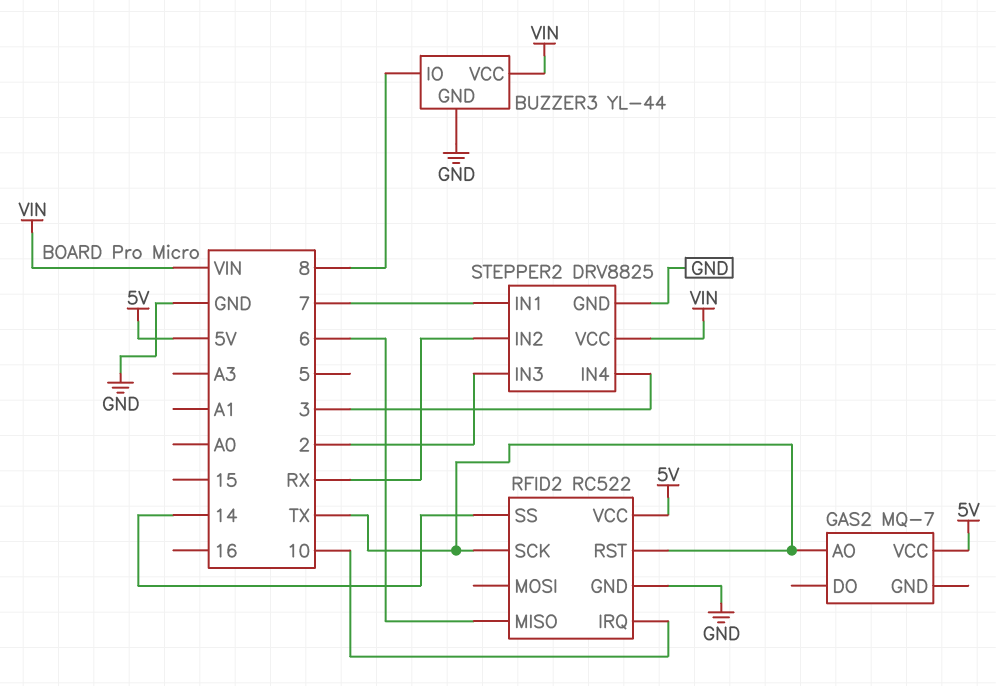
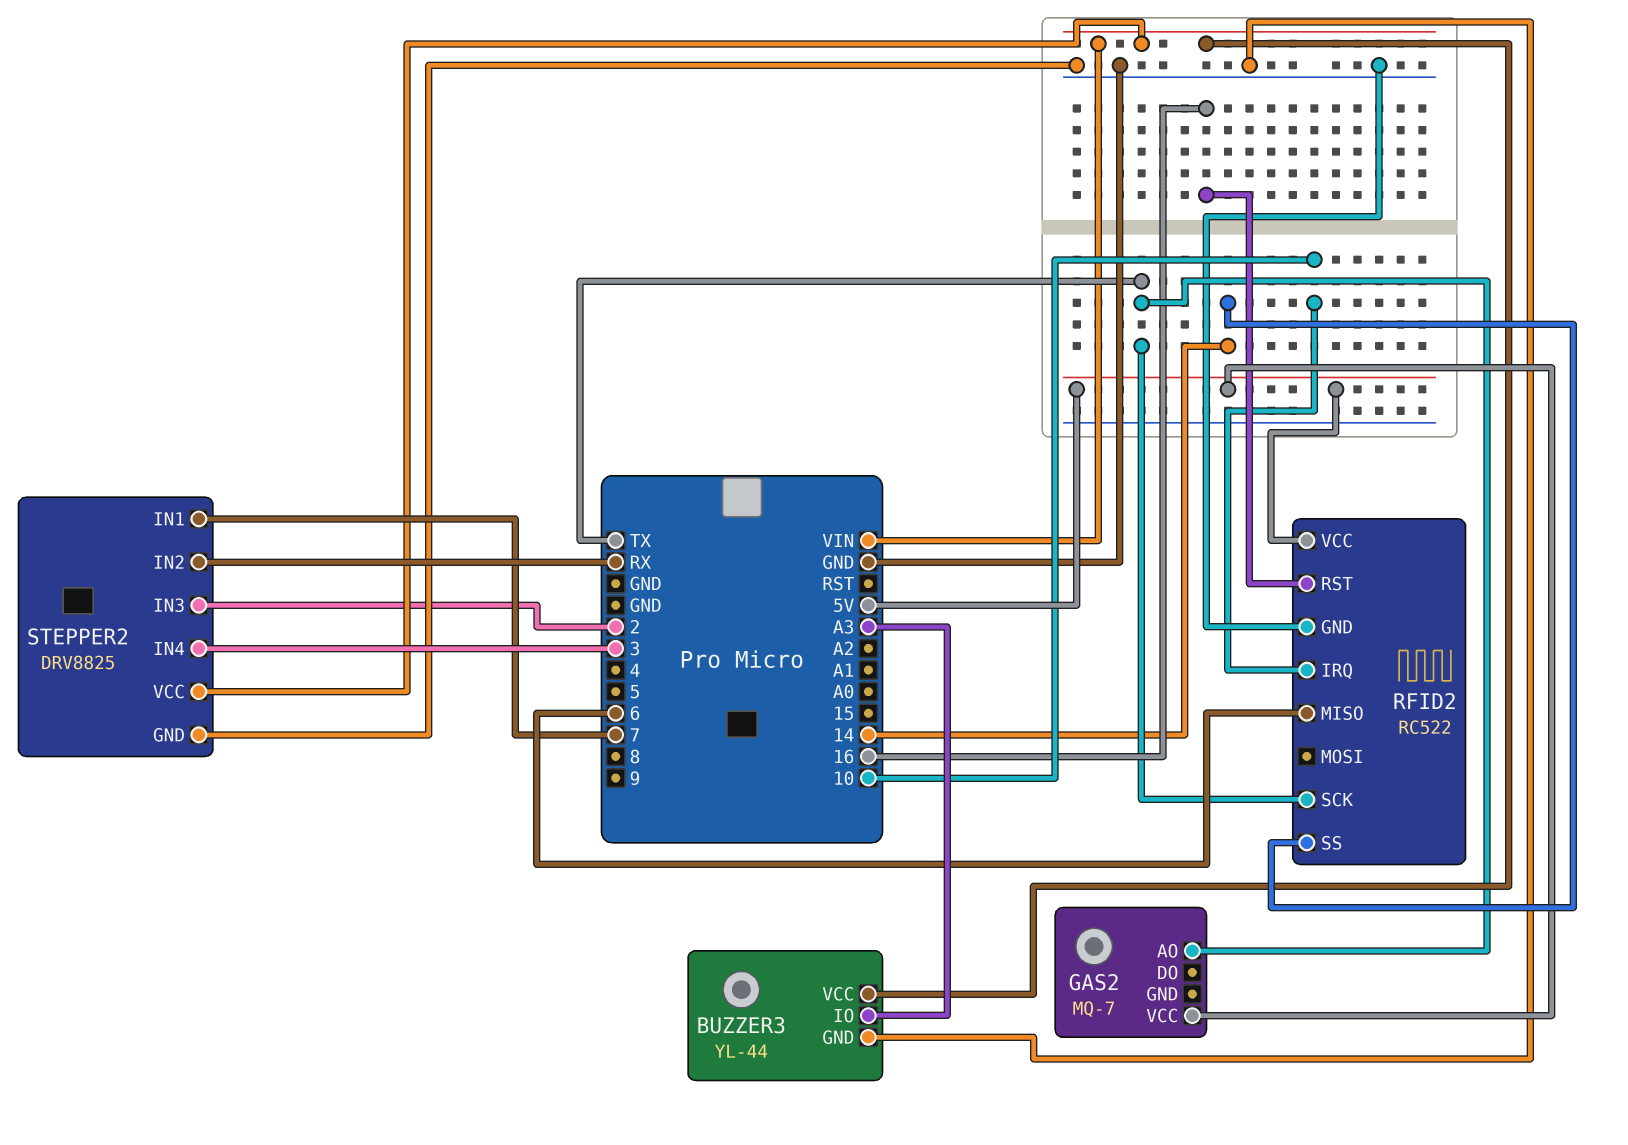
BUZZER3 pin IO: 8 -> A3
RFID2 pin RST: TX -> 16

